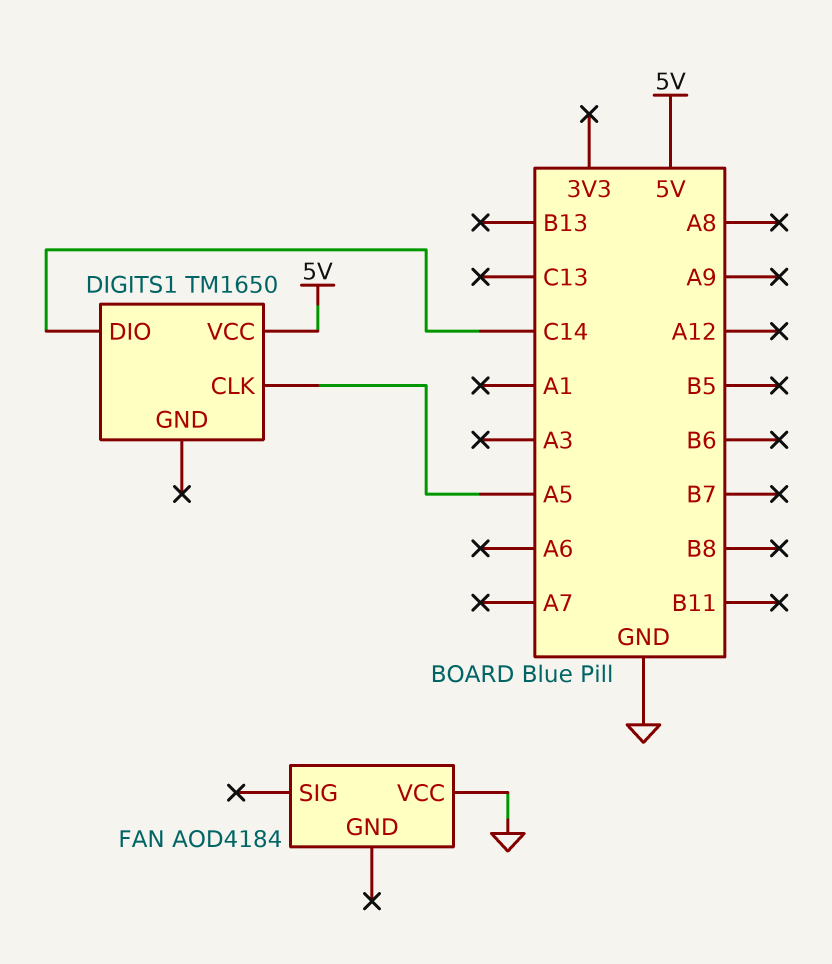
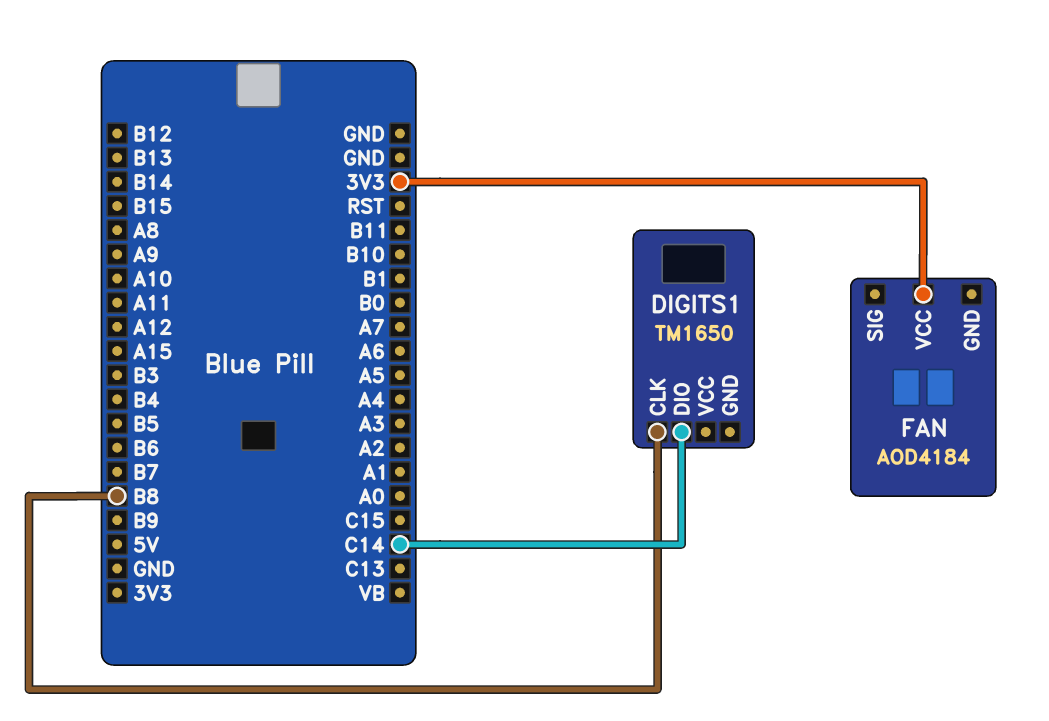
DIGITS1 pin CLK: A5 -> B8
DIGITS1 pin VCC: 5V -> none
FAN pin VCC: GND -> 3V3

